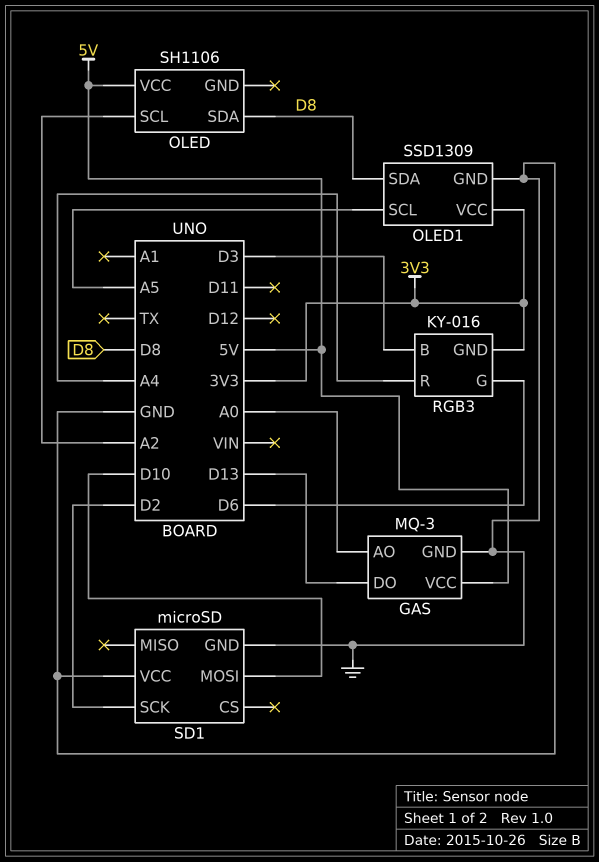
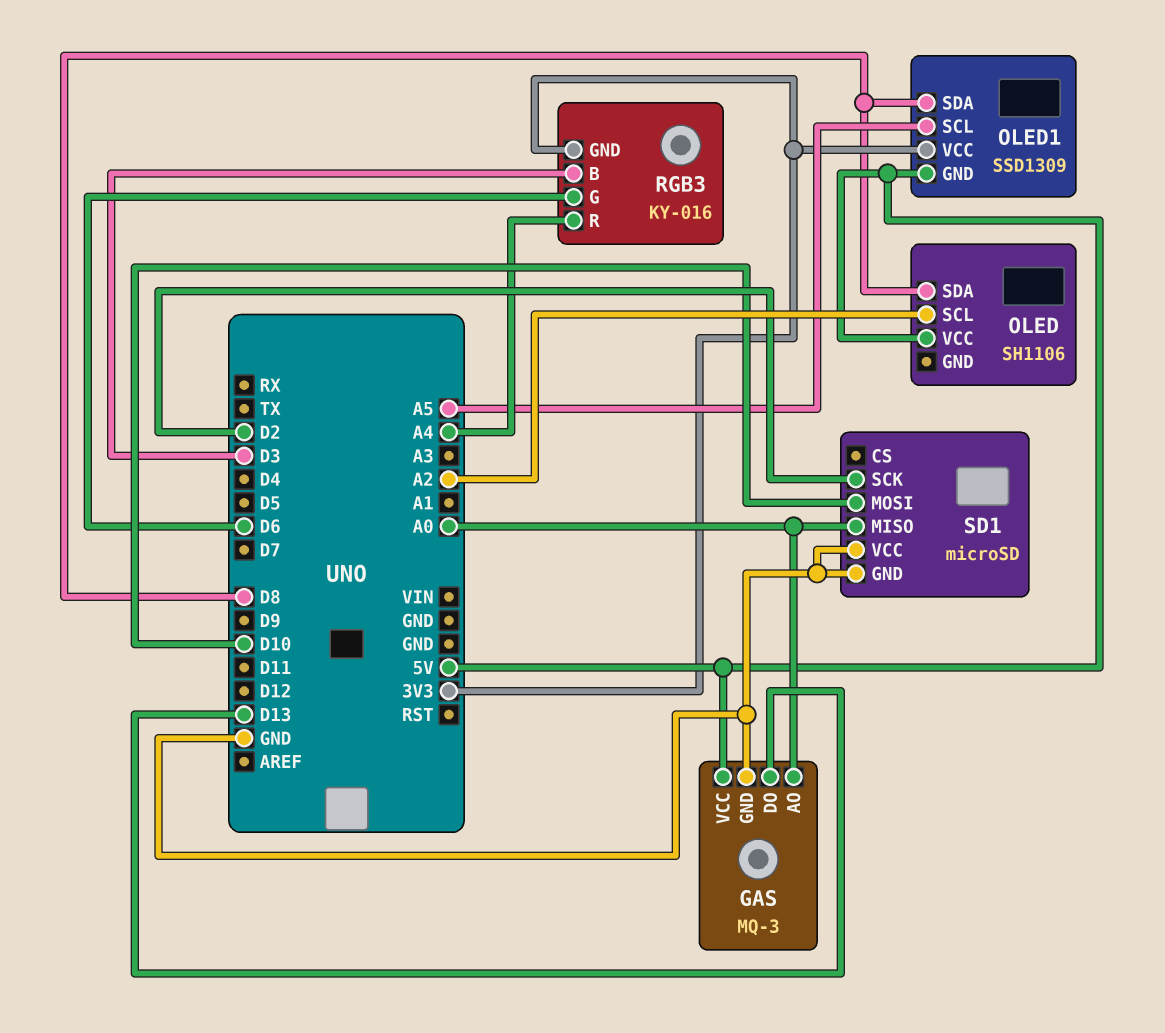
OLED1 pin GND: GND -> 5V
SD1 pin MISO: none -> A0

